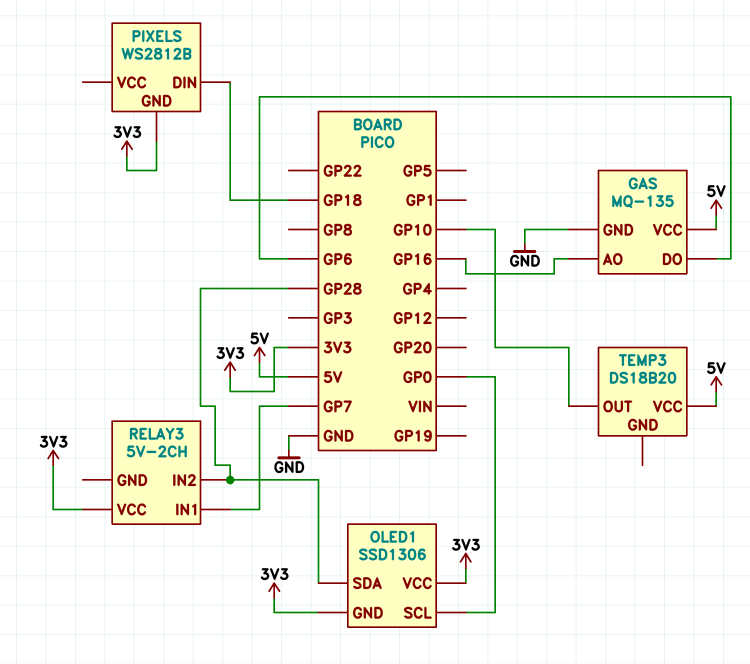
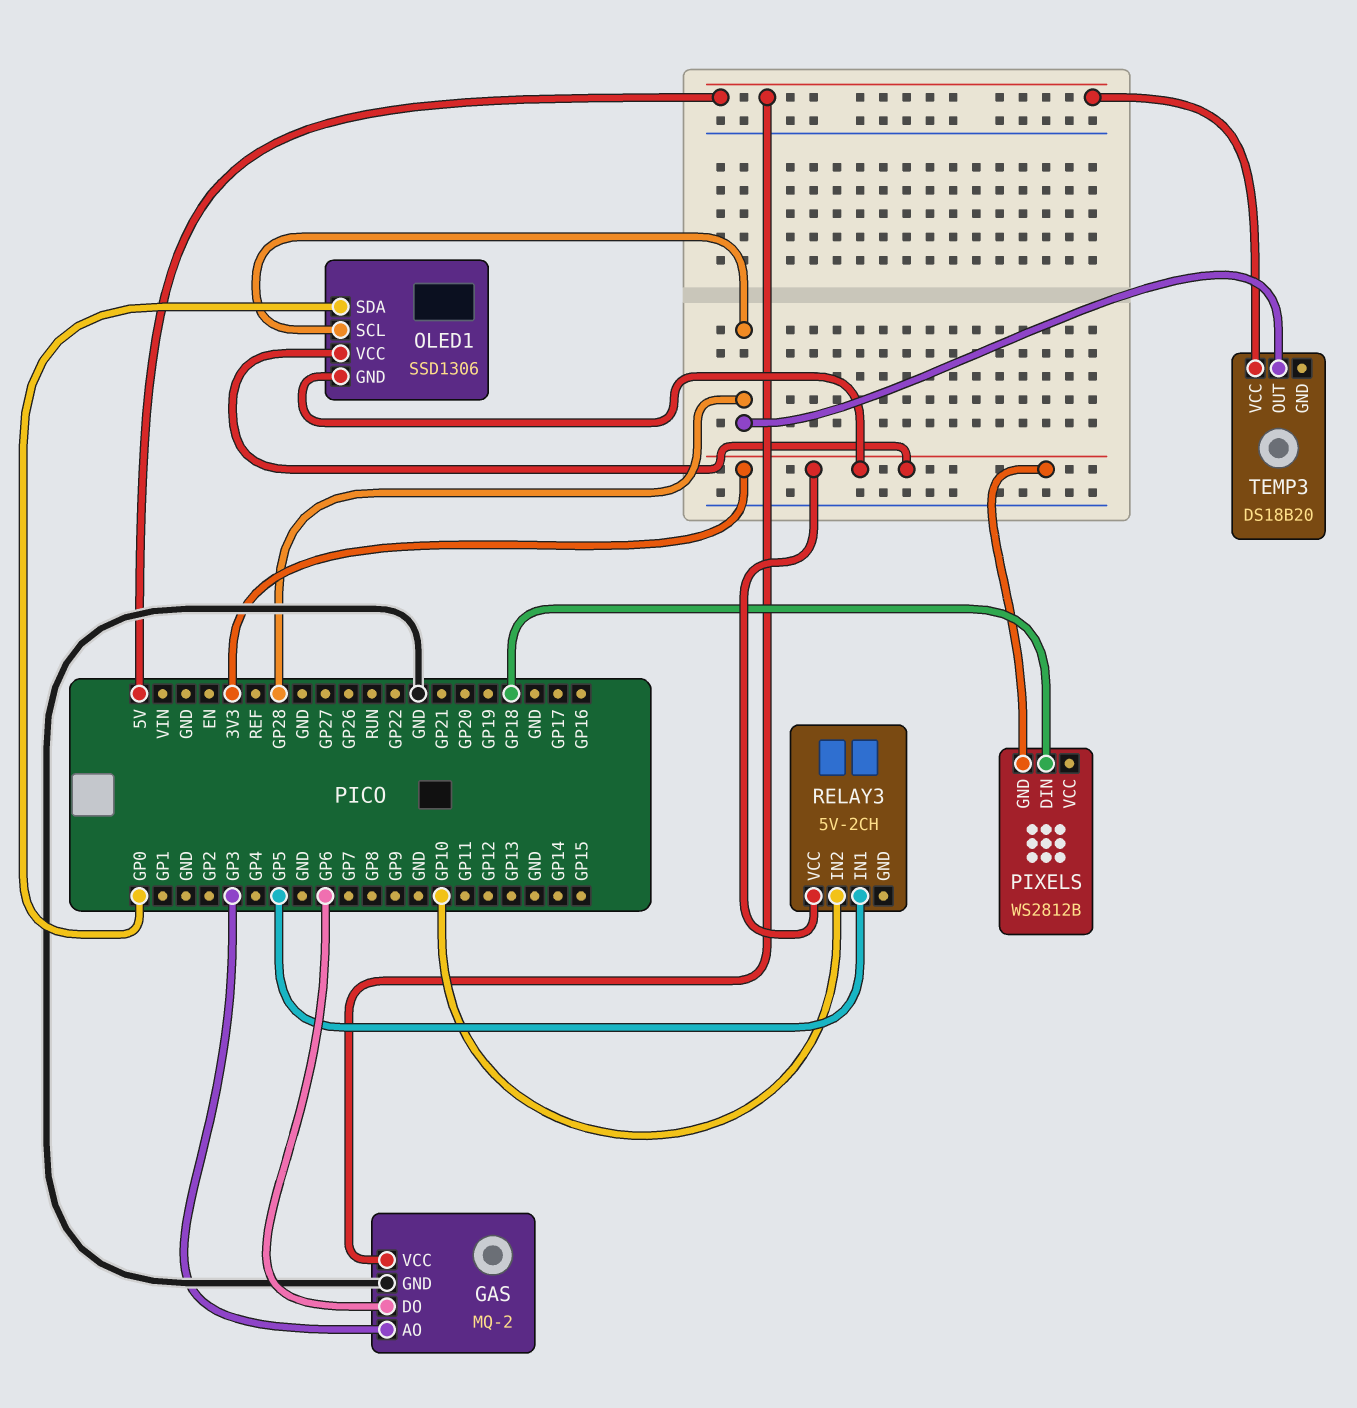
GAS: MQ-135 -> MQ-2
GAS pin AO: GP16 -> GP3
OLED1 pin SCL: GP0 -> GP28
OLED1 pin SDA: GP28 -> GP0
RELAY3 pin IN1: GP7 -> GP5
RELAY3 pin IN2: GP28 -> GP10
TEMP3 pin OUT: GP10 -> GP28

